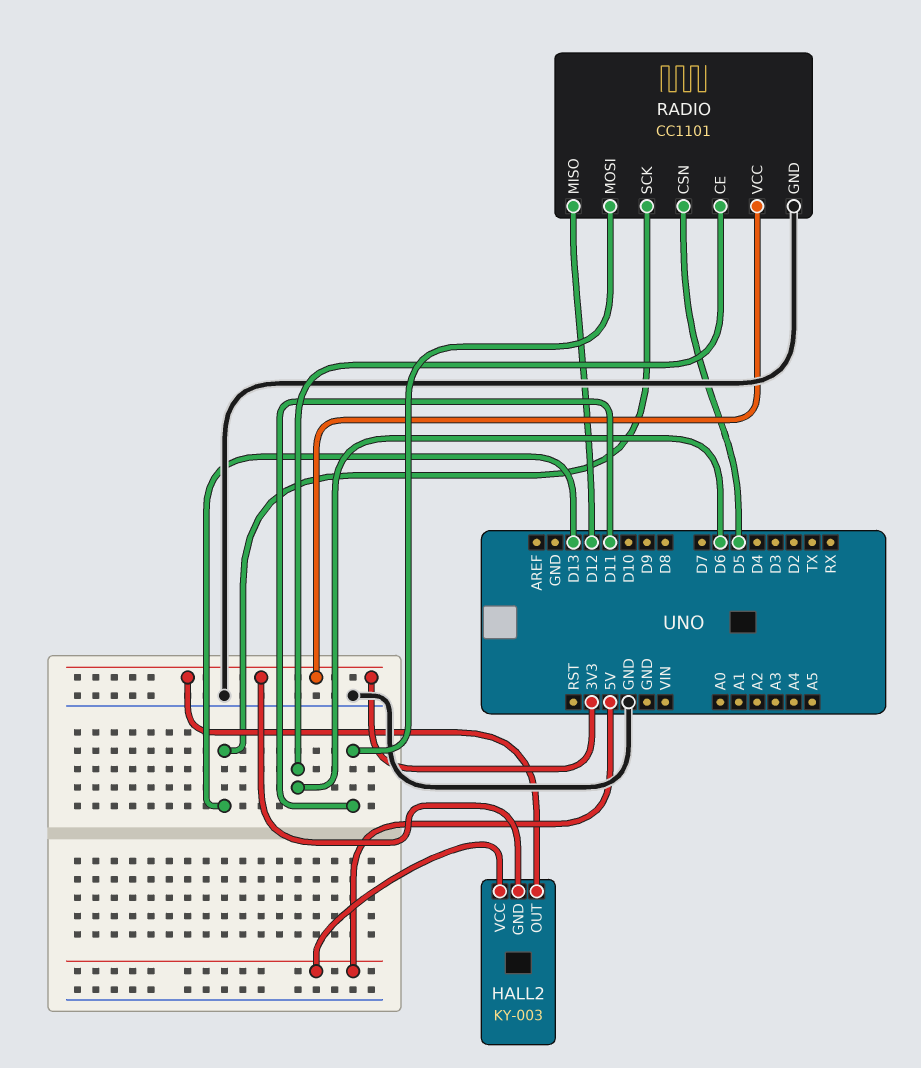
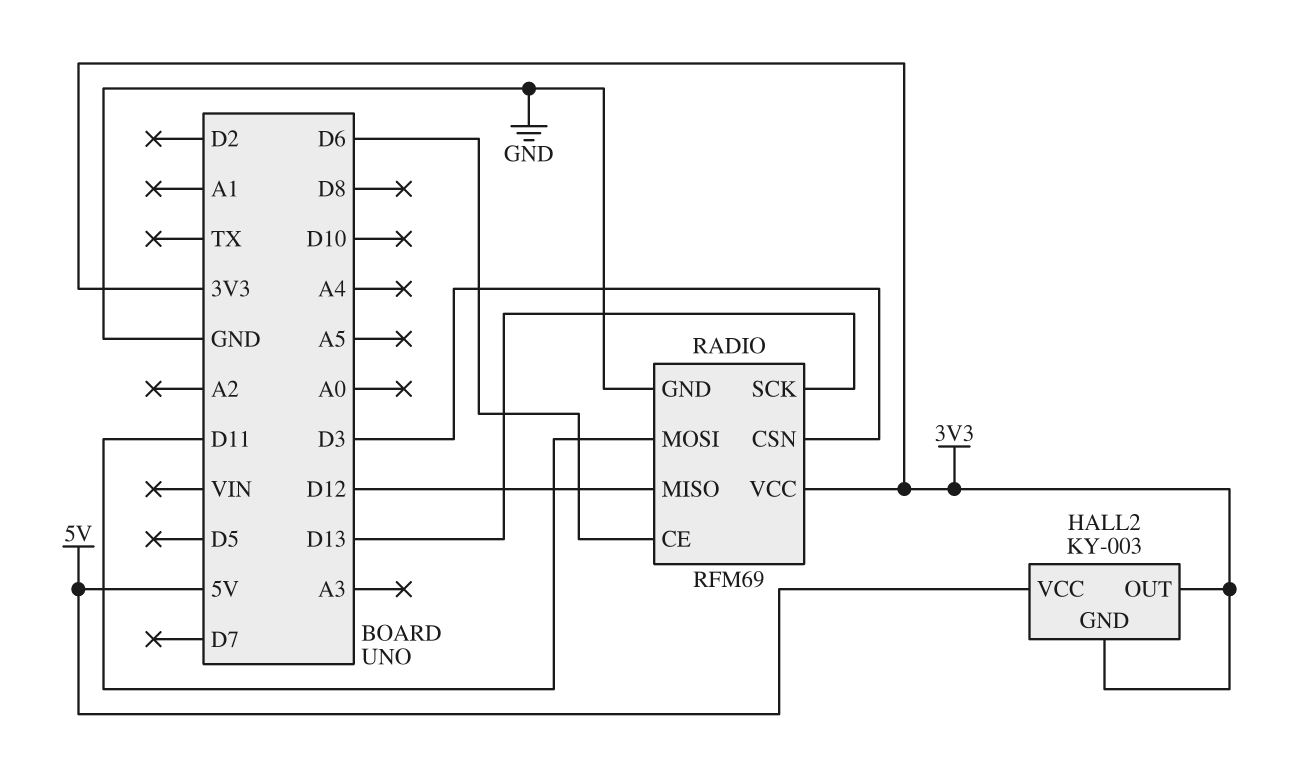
RADIO: CC1101 -> RFM69
RADIO pin CSN: D5 -> D3

